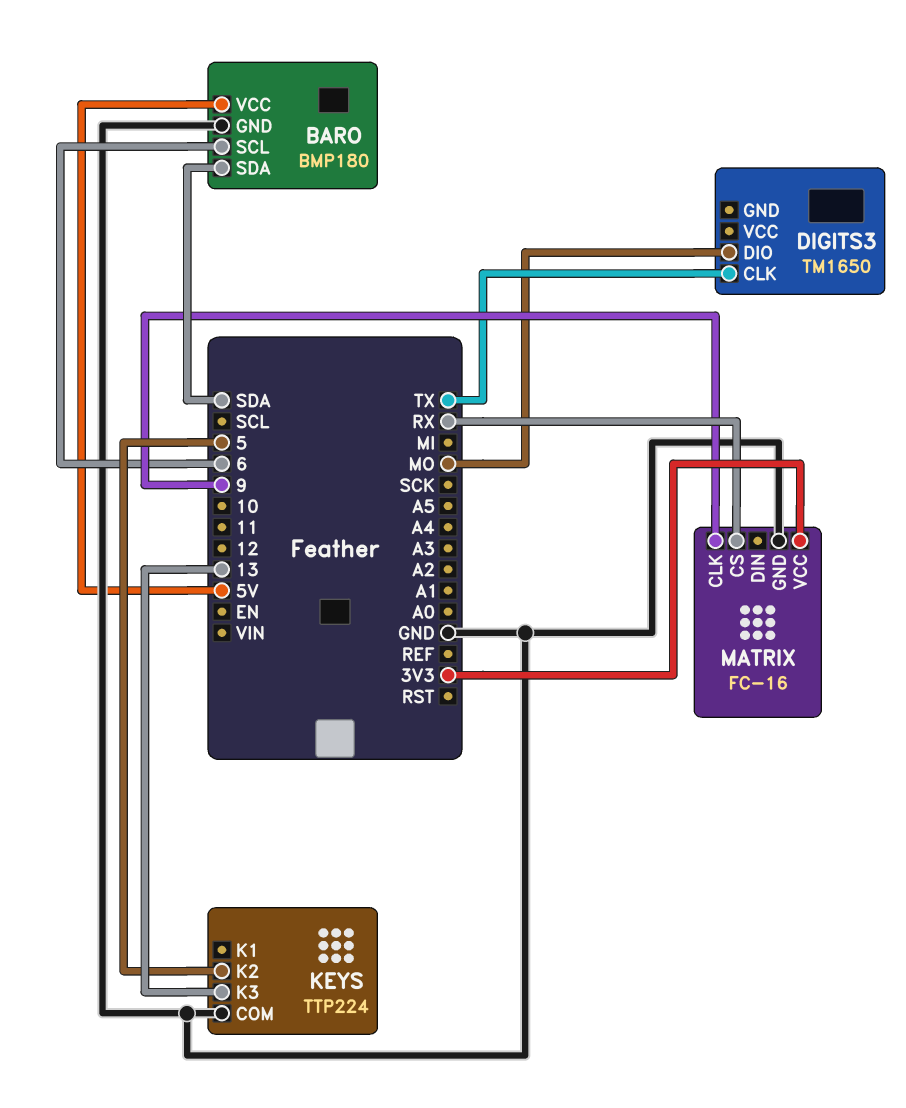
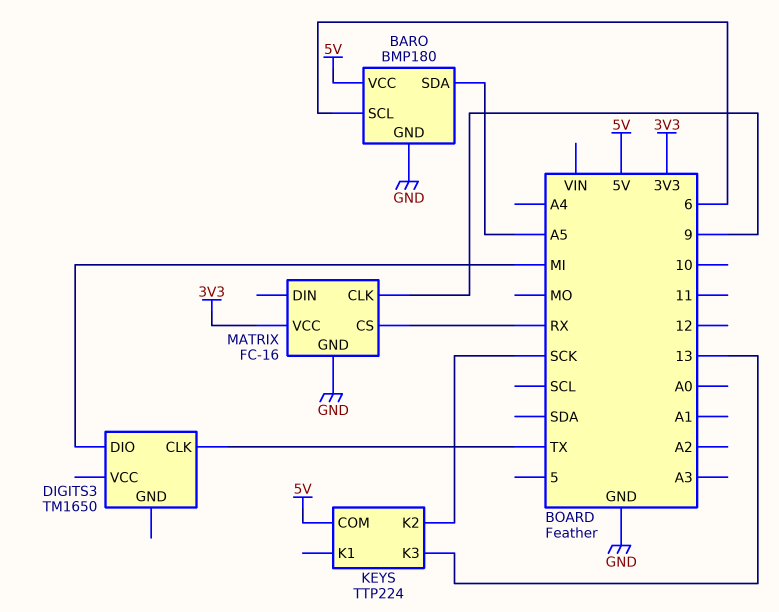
BARO pin SDA: SDA -> A5
DIGITS3 pin DIO: MO -> MI
KEYS pin COM: GND -> 5V
KEYS pin K2: 5 -> SCK

